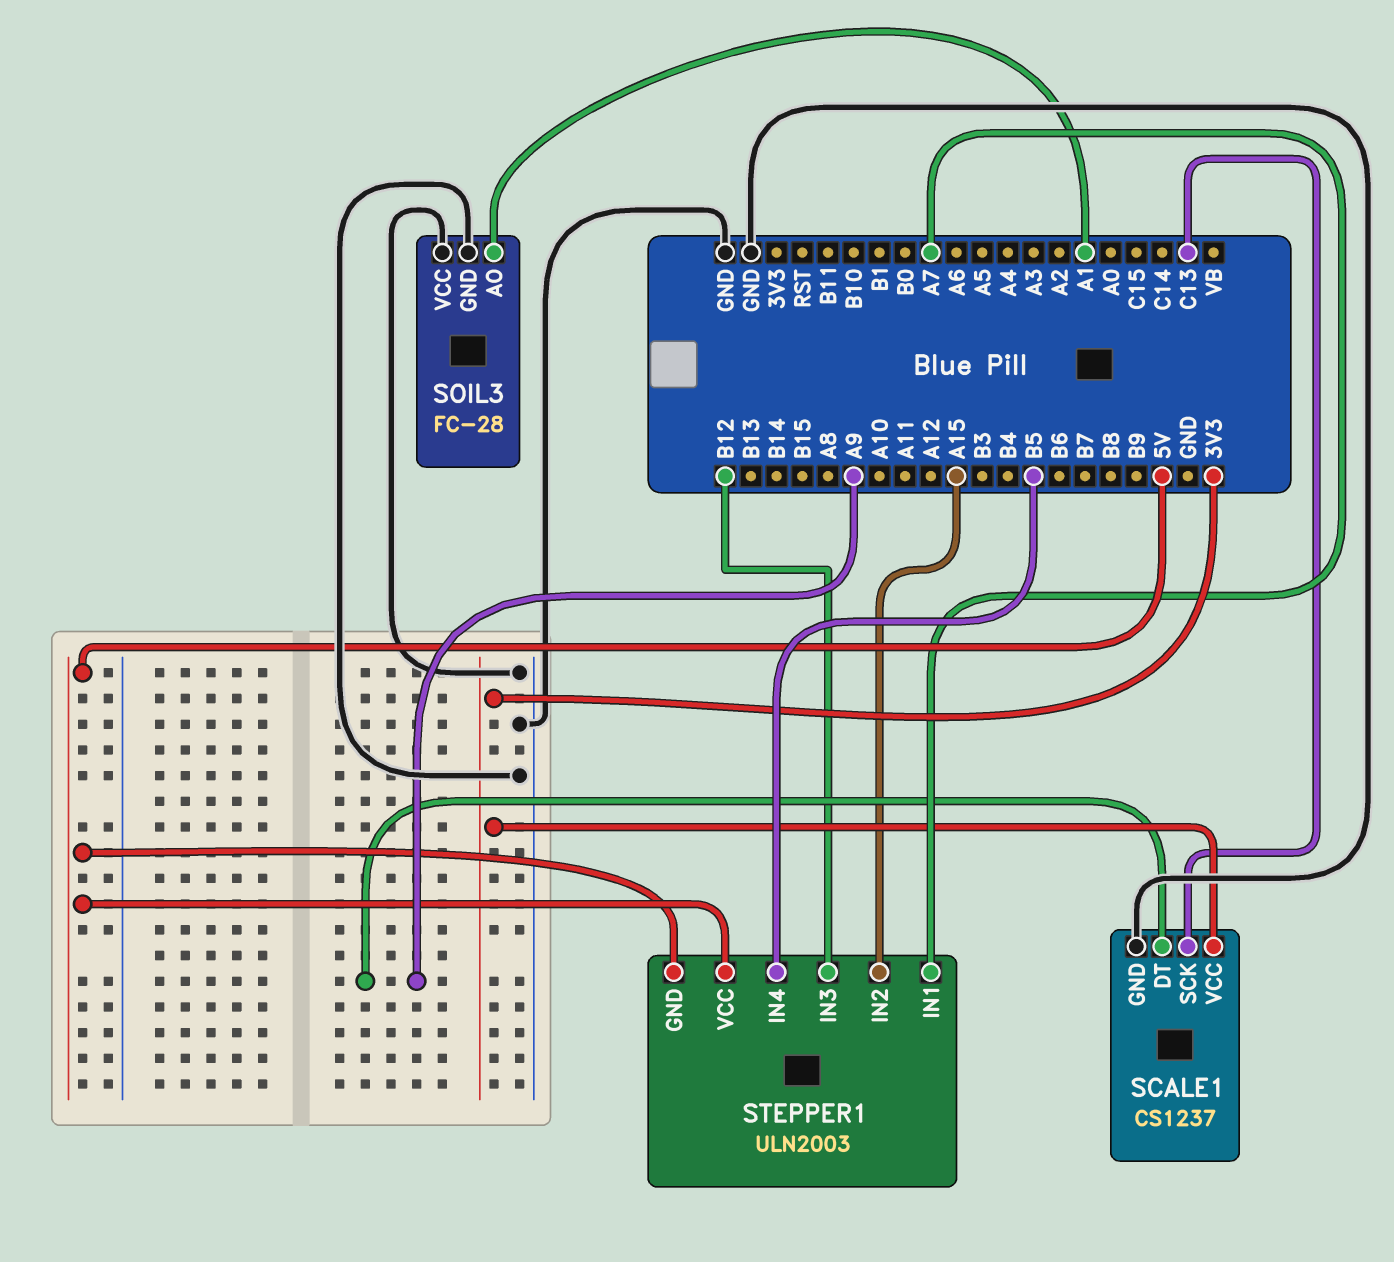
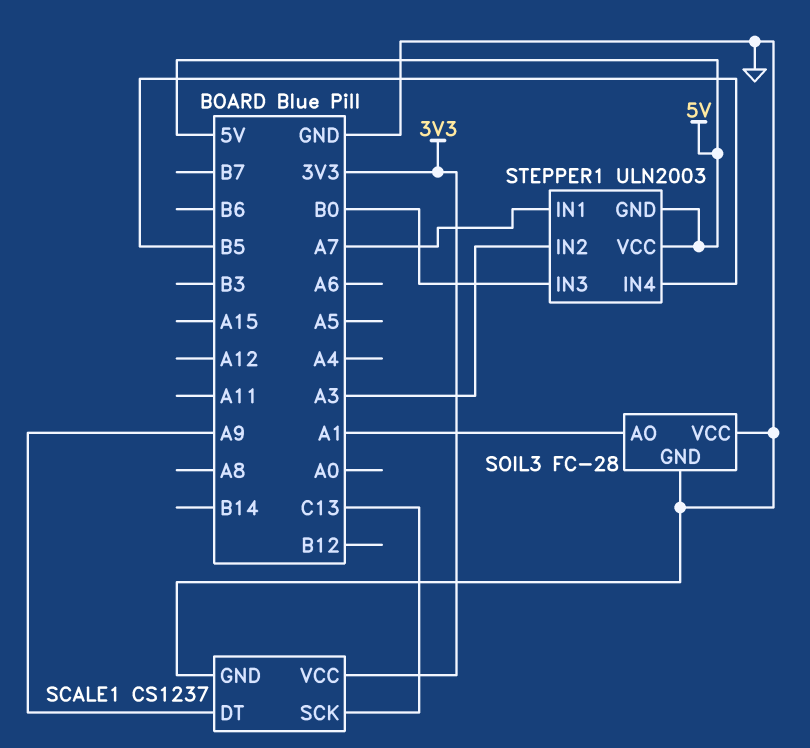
STEPPER1 pin IN2: A15 -> A3
STEPPER1 pin IN3: B12 -> B0

